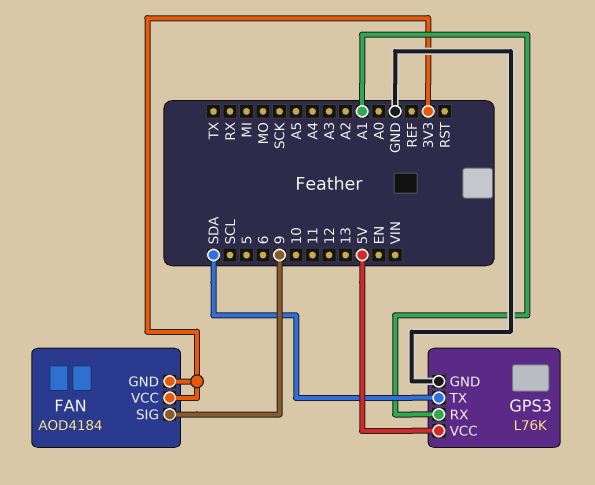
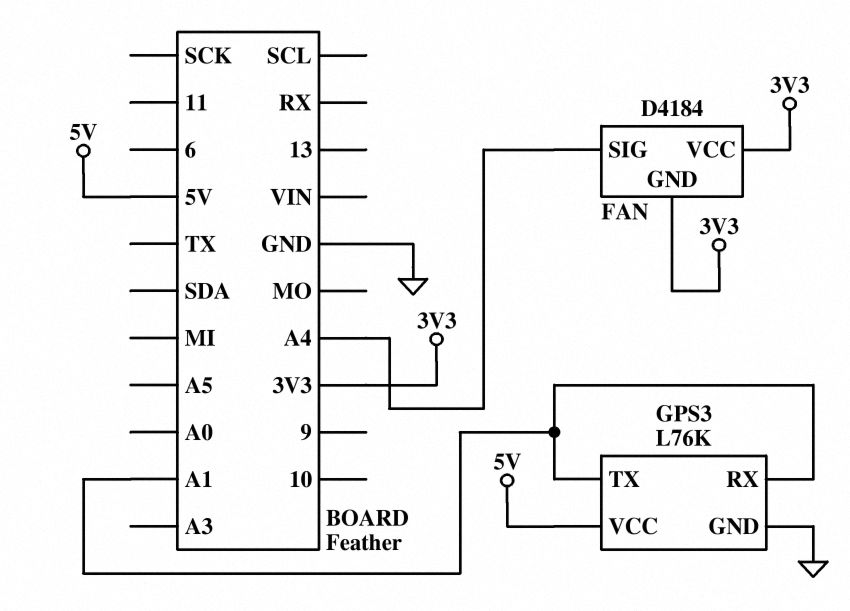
FAN: AOD4184 -> D4184
FAN pin SIG: 9 -> A4
GPS3 pin TX: SDA -> A1

